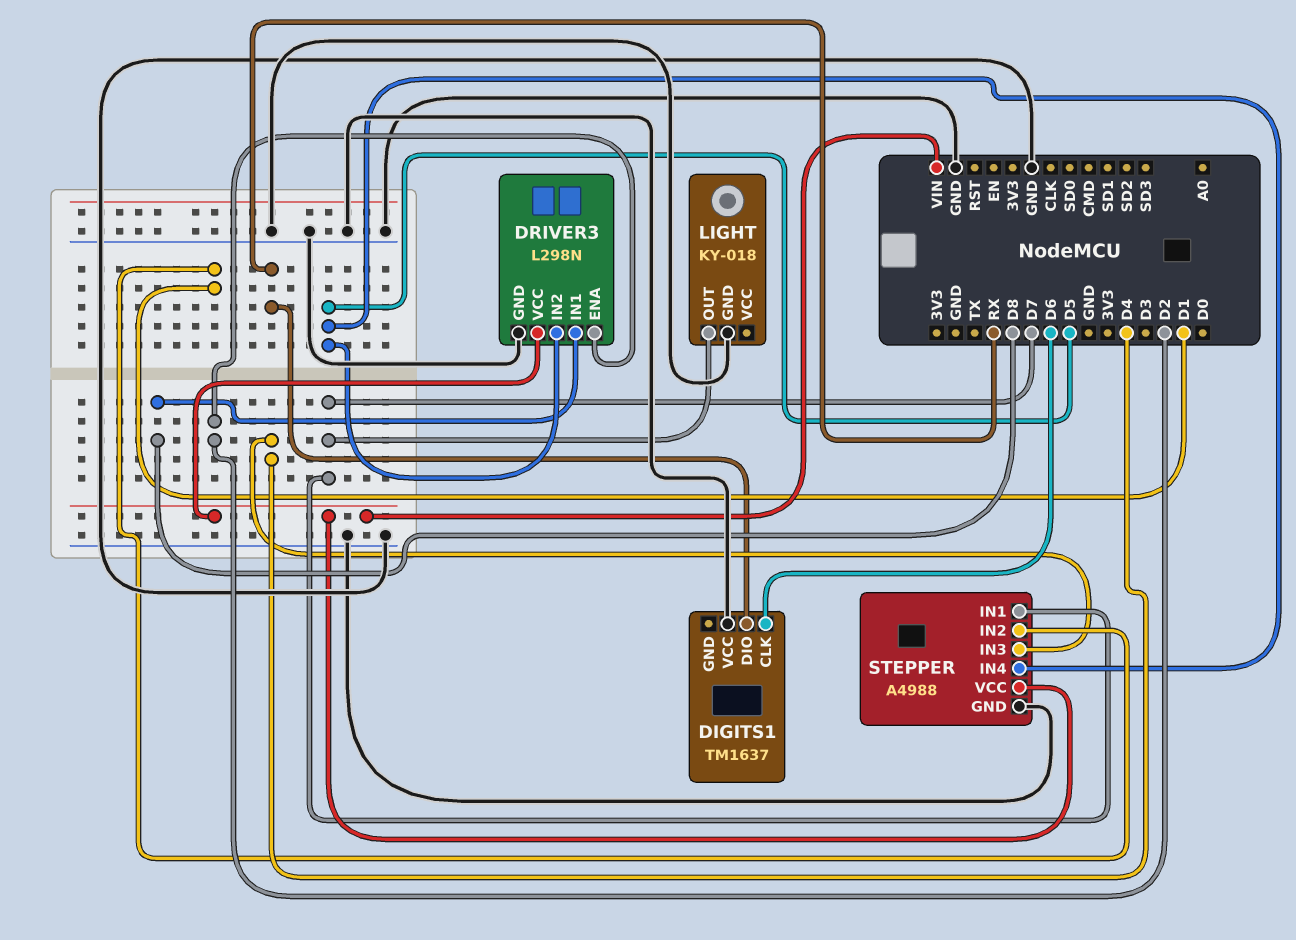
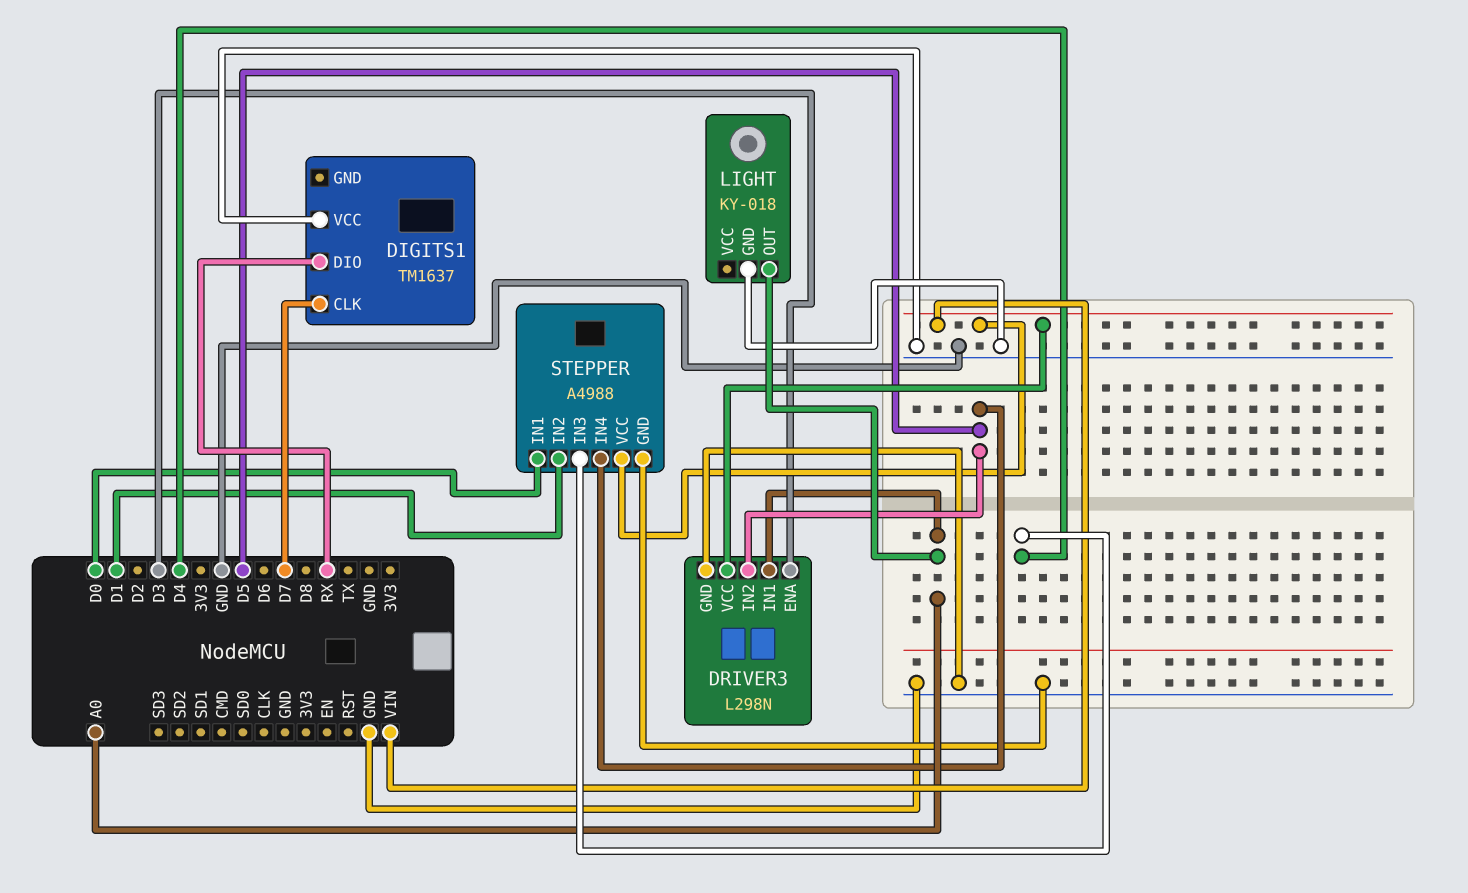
DIGITS1 pin CLK: D6 -> D7
DRIVER3 pin ENA: D2 -> D3
DRIVER3 pin IN1: D8 -> A0
LIGHT pin OUT: D7 -> A0
STEPPER pin IN1: D7 -> D0

